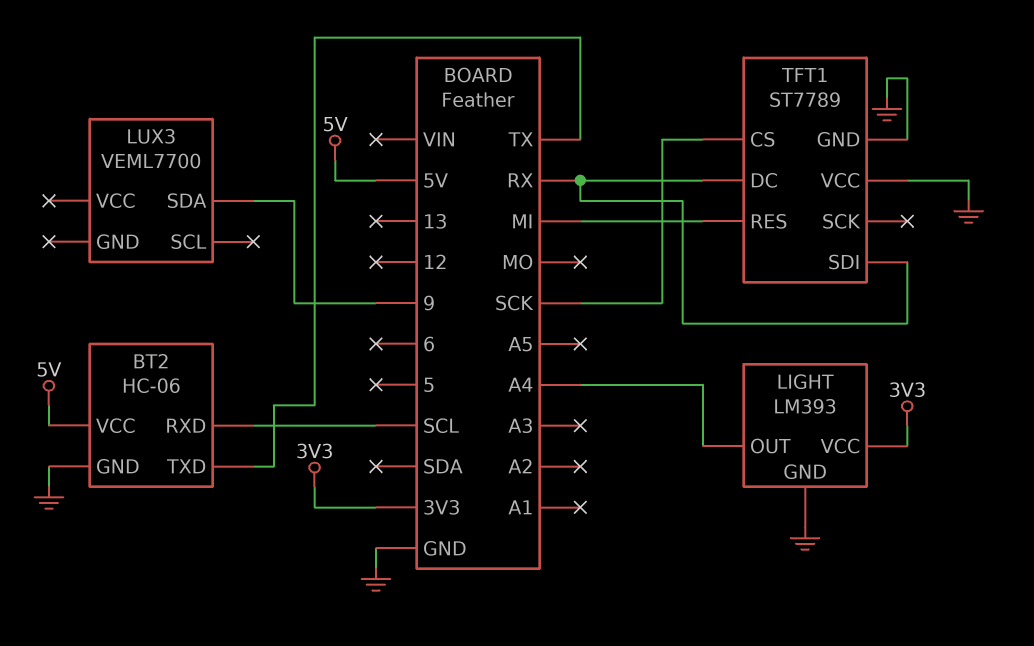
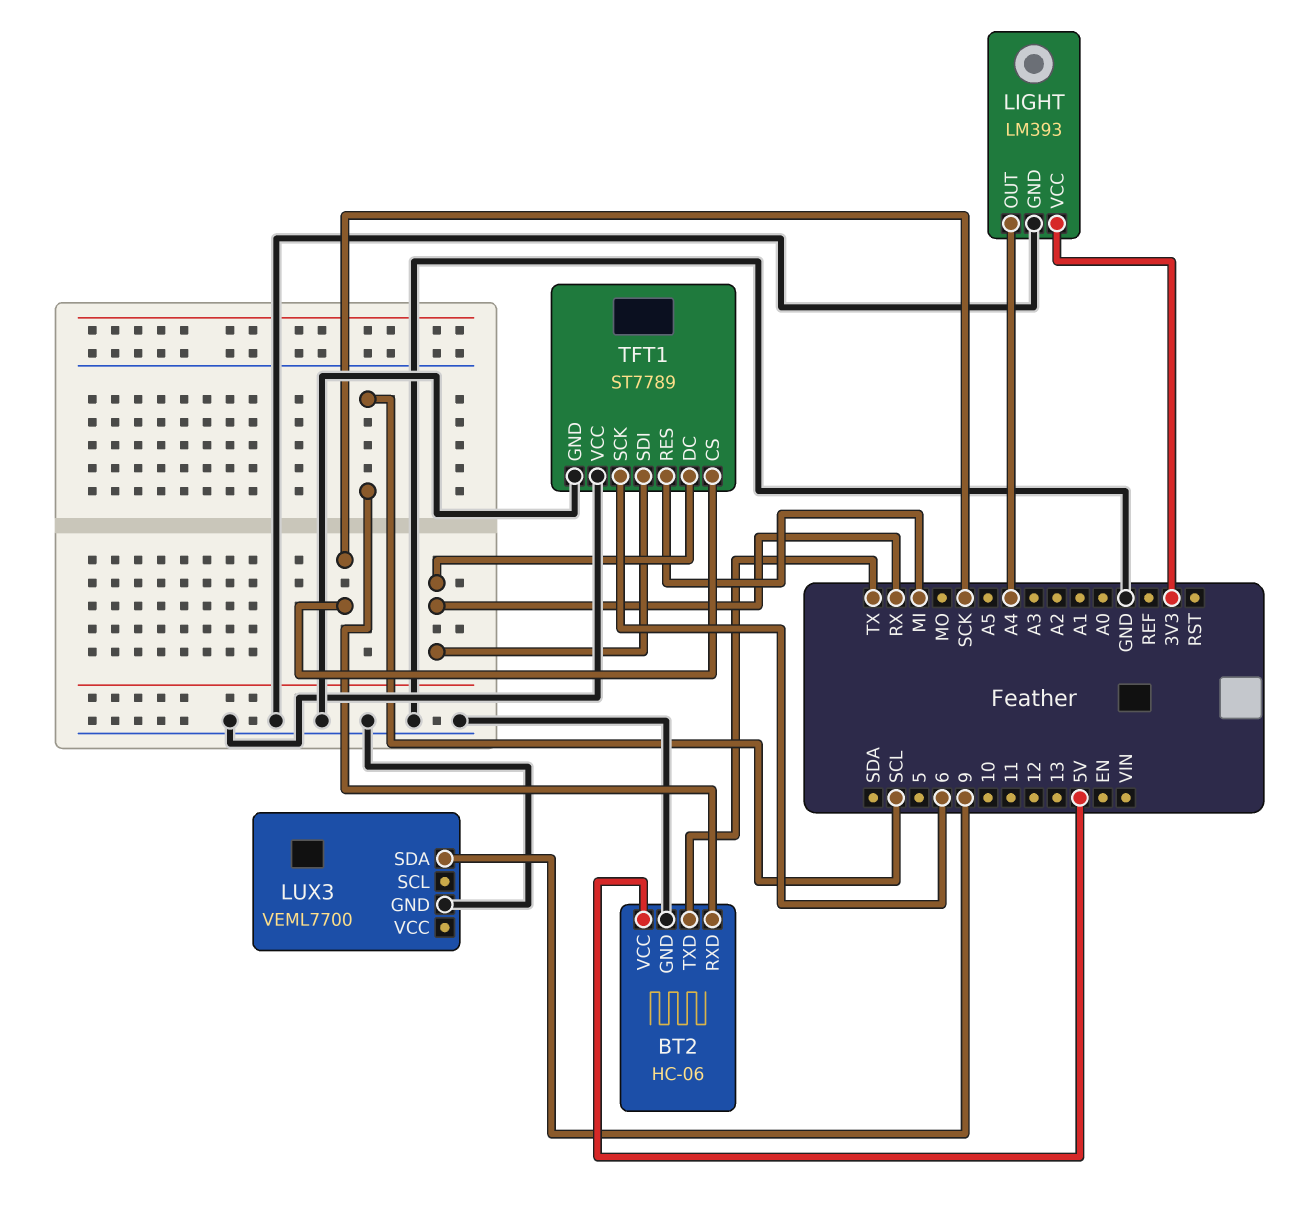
LUX3 pin GND: none -> GND
TFT1 pin SCK: none -> 6

